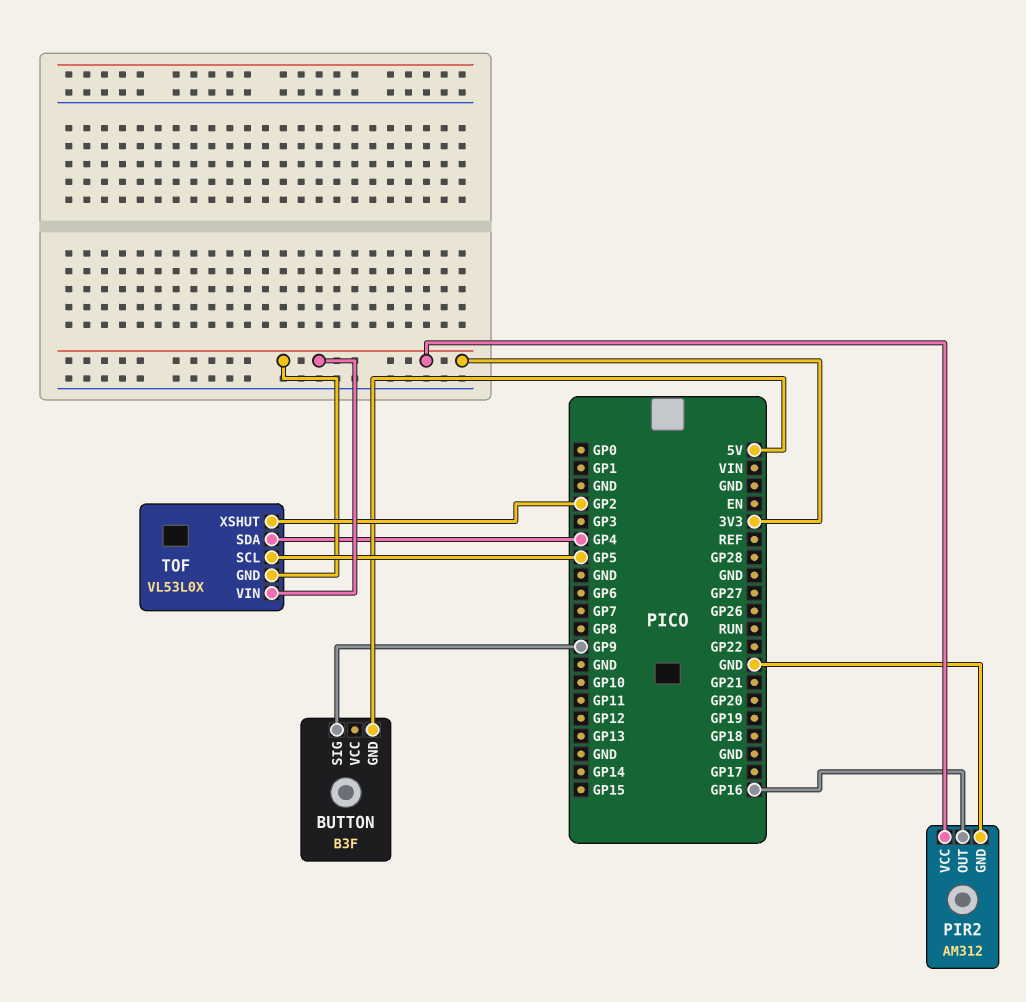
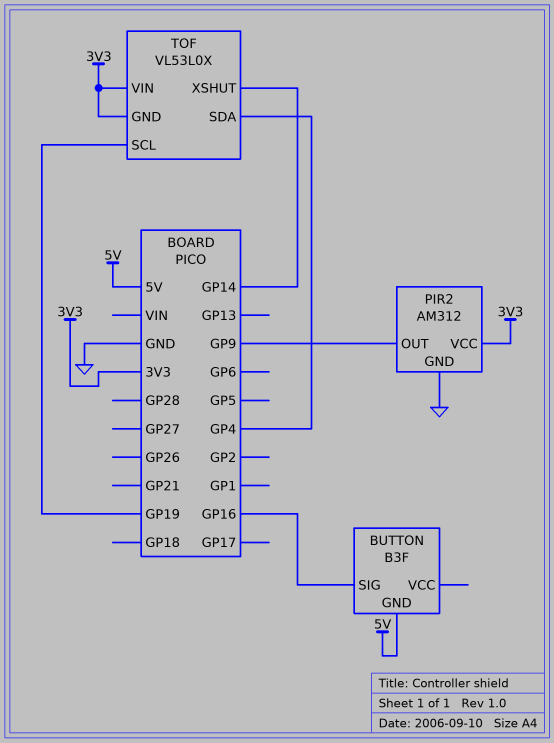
BUTTON pin SIG: GP9 -> GP16
PIR2 pin OUT: GP16 -> GP9
TOF pin SCL: GP5 -> GP19
TOF pin XSHUT: GP2 -> GP14

